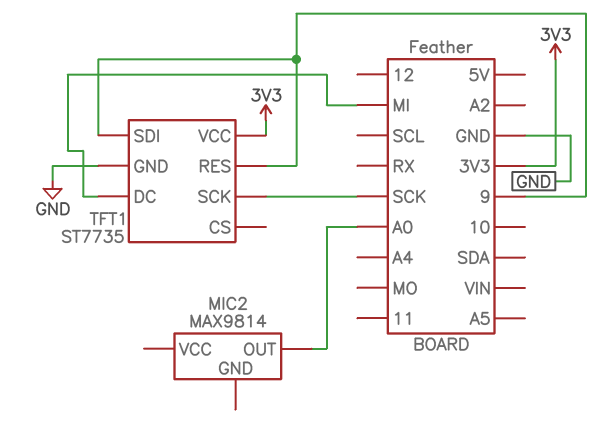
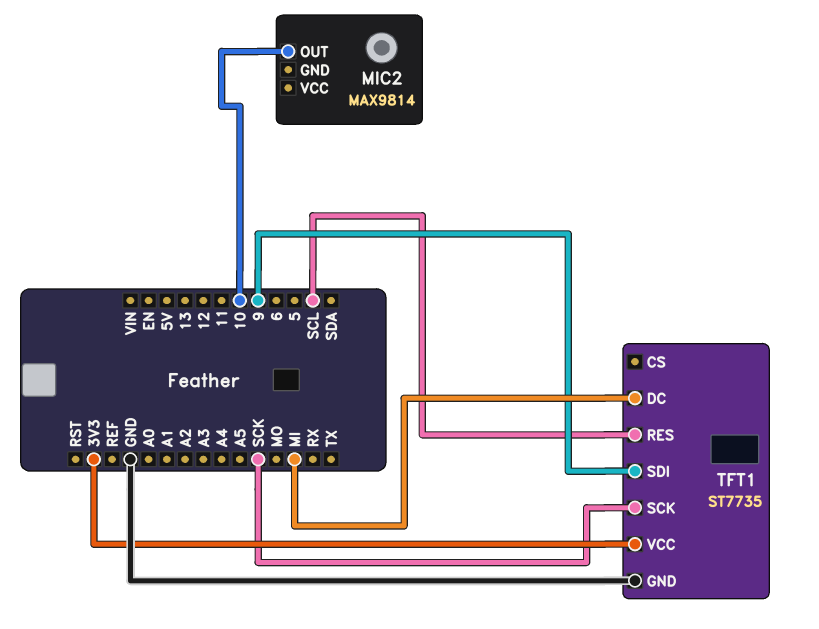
MIC2 pin OUT: A0 -> 10
TFT1 pin RES: 9 -> SCL

